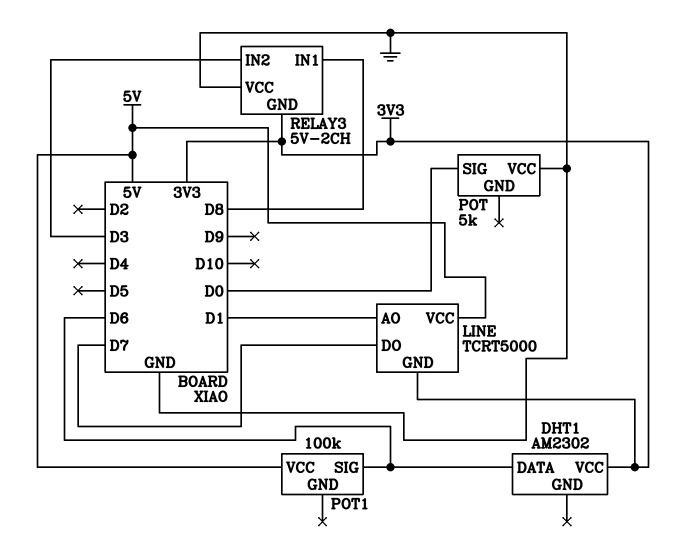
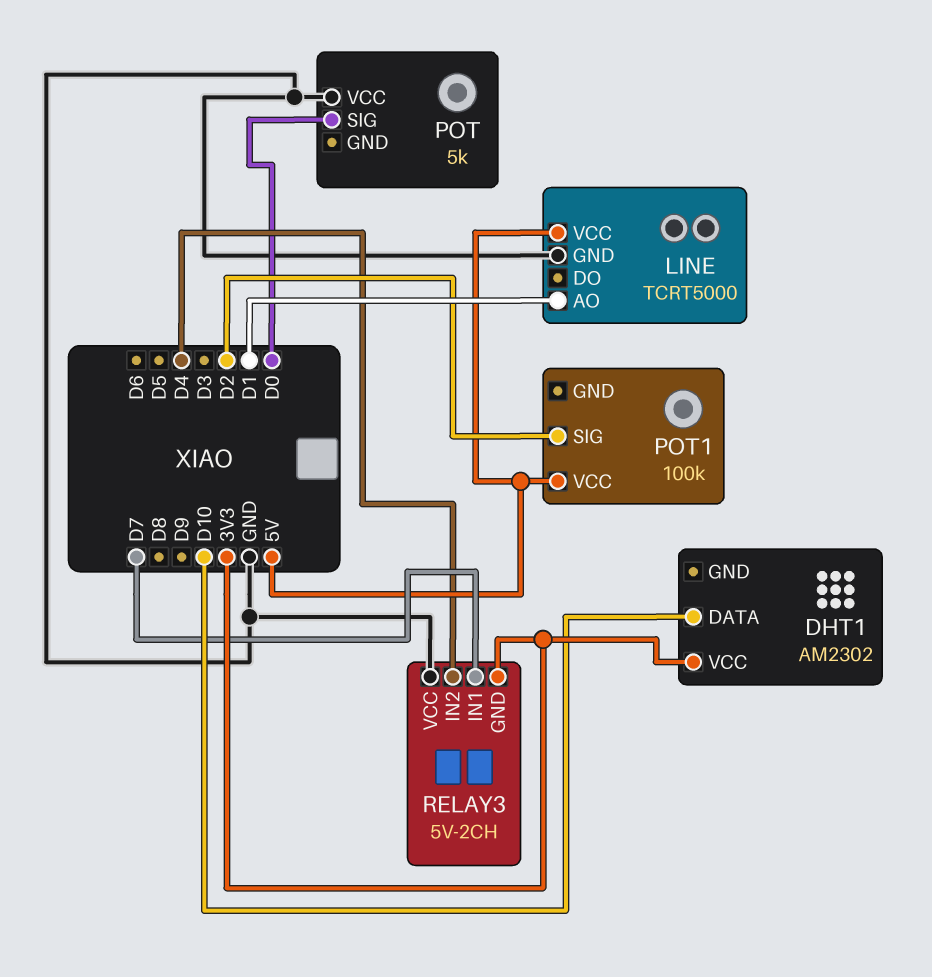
DHT1 pin DATA: D6 -> D10
LINE pin DO: D7 -> none
LINE pin GND: 3V3 -> GND
POT1 pin SIG: D6 -> D2
RELAY3 pin IN1: D8 -> D7
RELAY3 pin IN2: D3 -> D4

